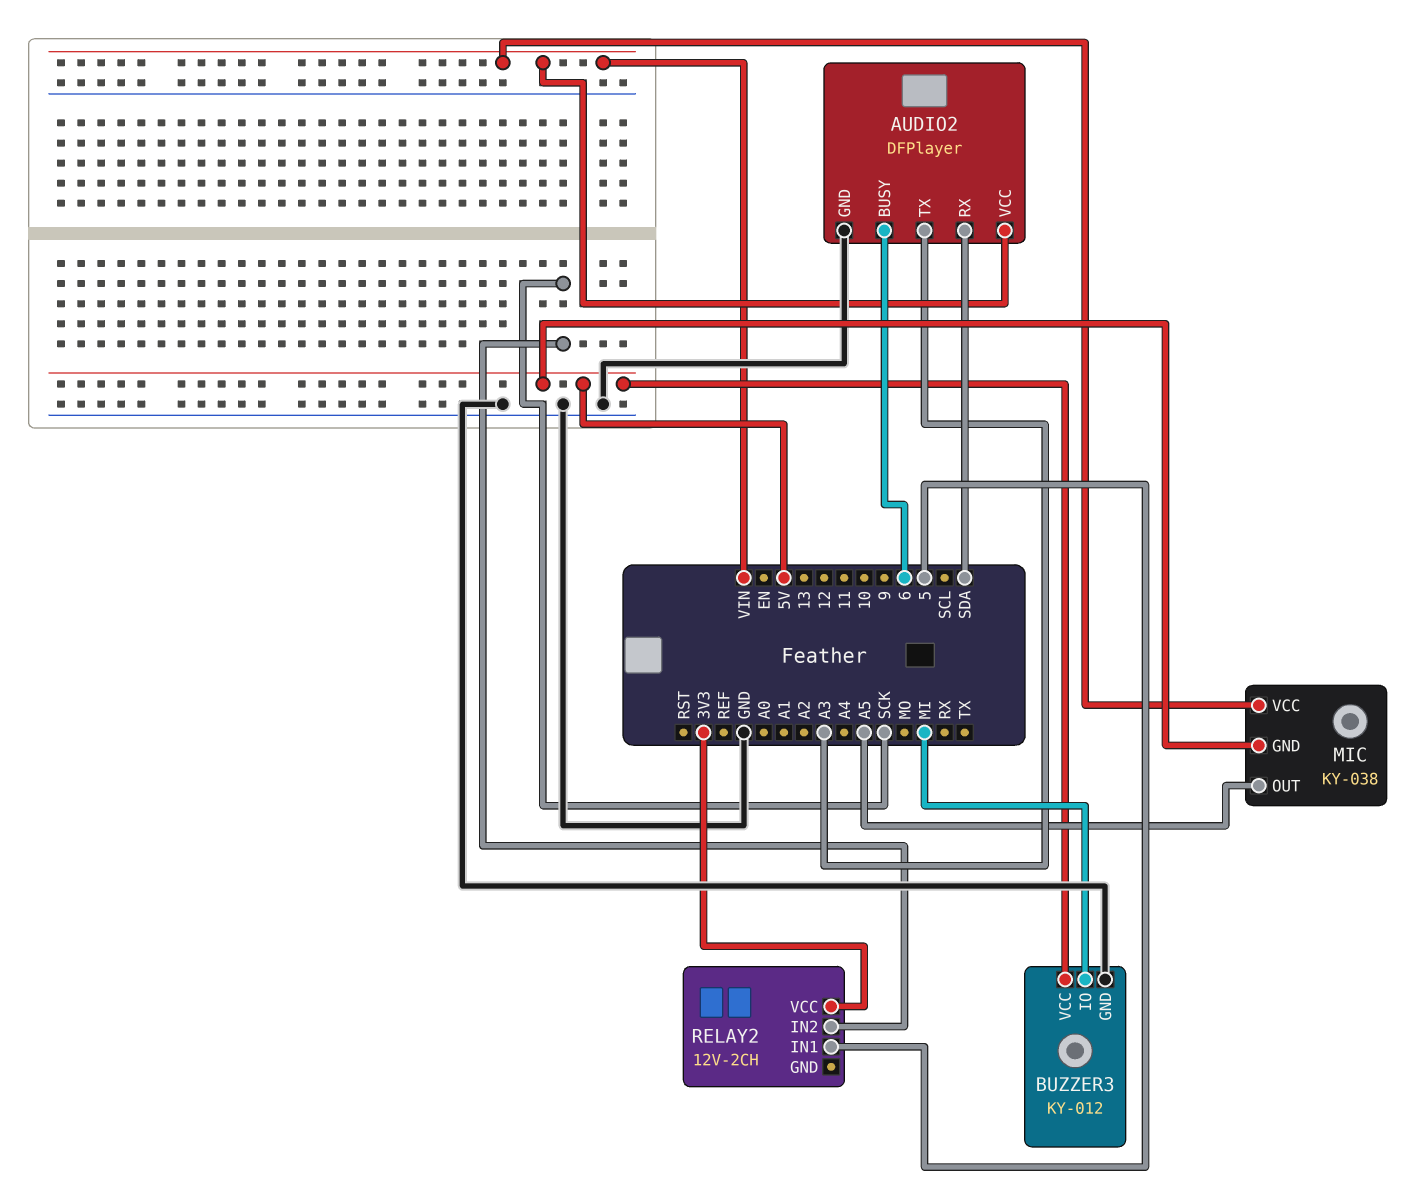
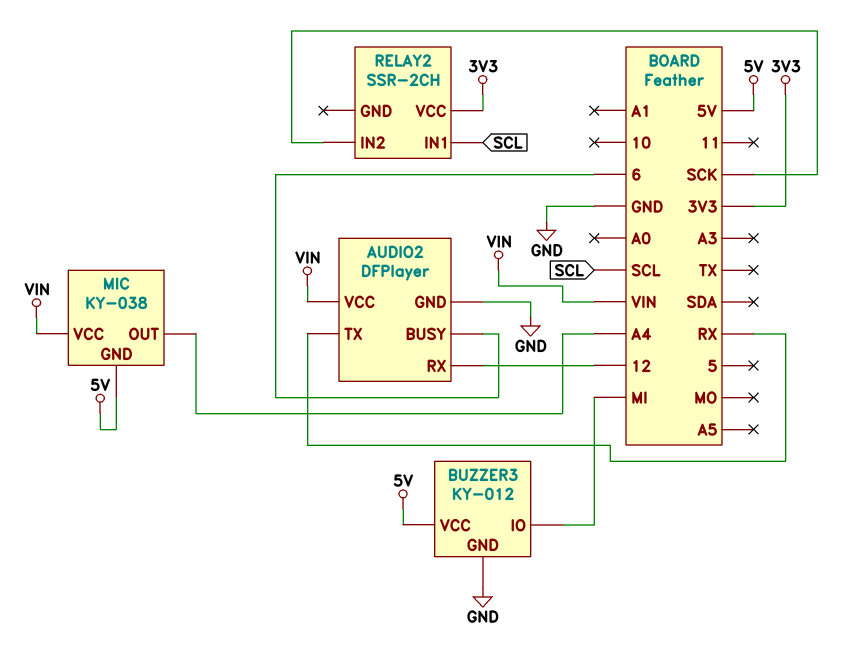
AUDIO2 pin RX: SDA -> 12
AUDIO2 pin TX: A3 -> RX
MIC pin OUT: A5 -> A4
RELAY2: 12V-2CH -> SSR-2CH
RELAY2 pin IN1: 5 -> SCL

